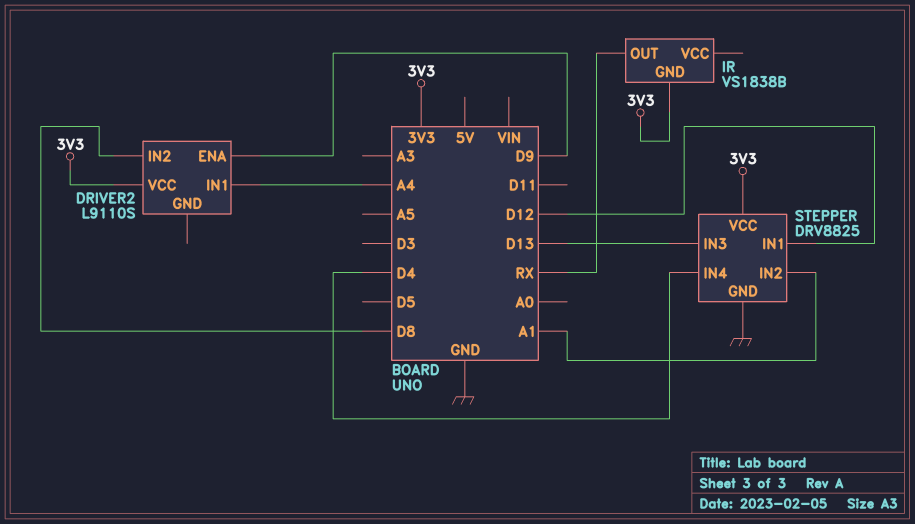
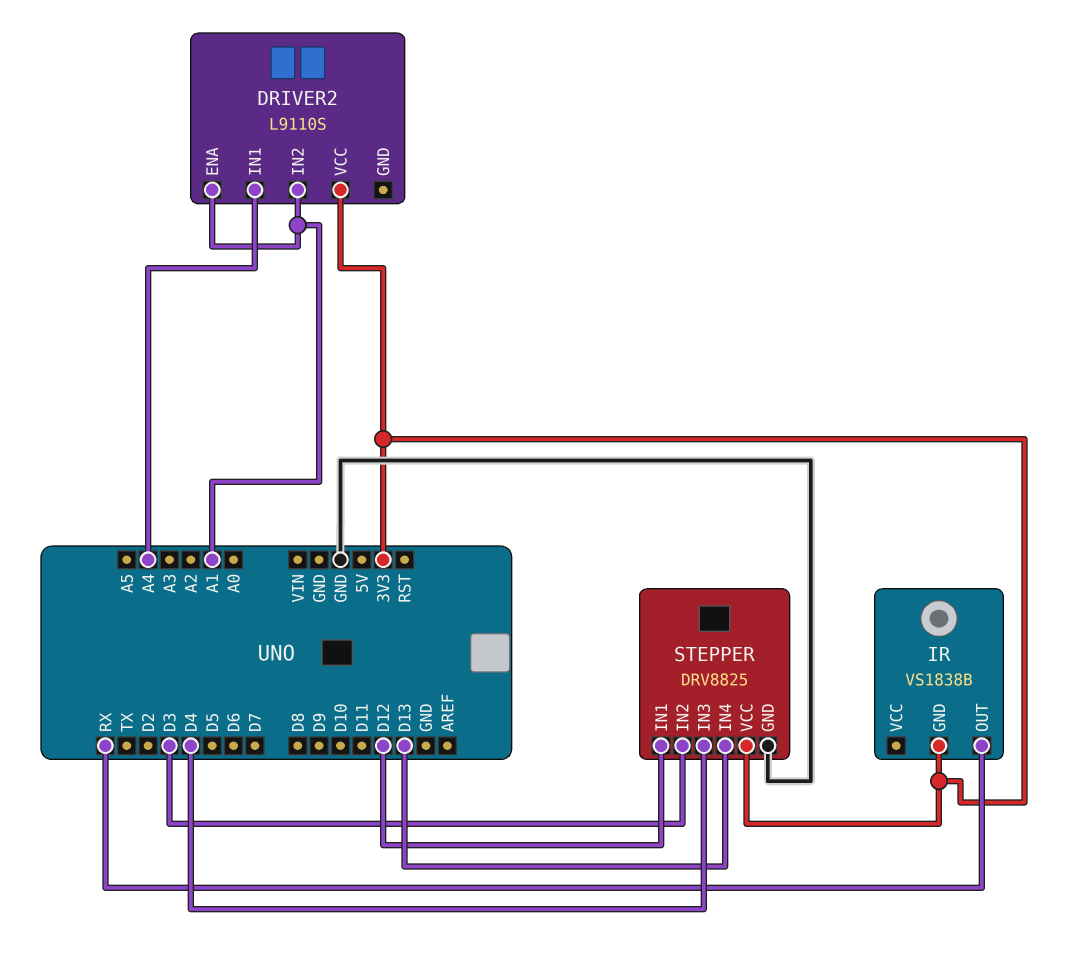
DRIVER2 pin ENA: D9 -> A1
DRIVER2 pin IN2: D8 -> A1
STEPPER pin IN2: A1 -> D3
STEPPER pin IN3: D13 -> D4
STEPPER pin IN4: D4 -> D13

